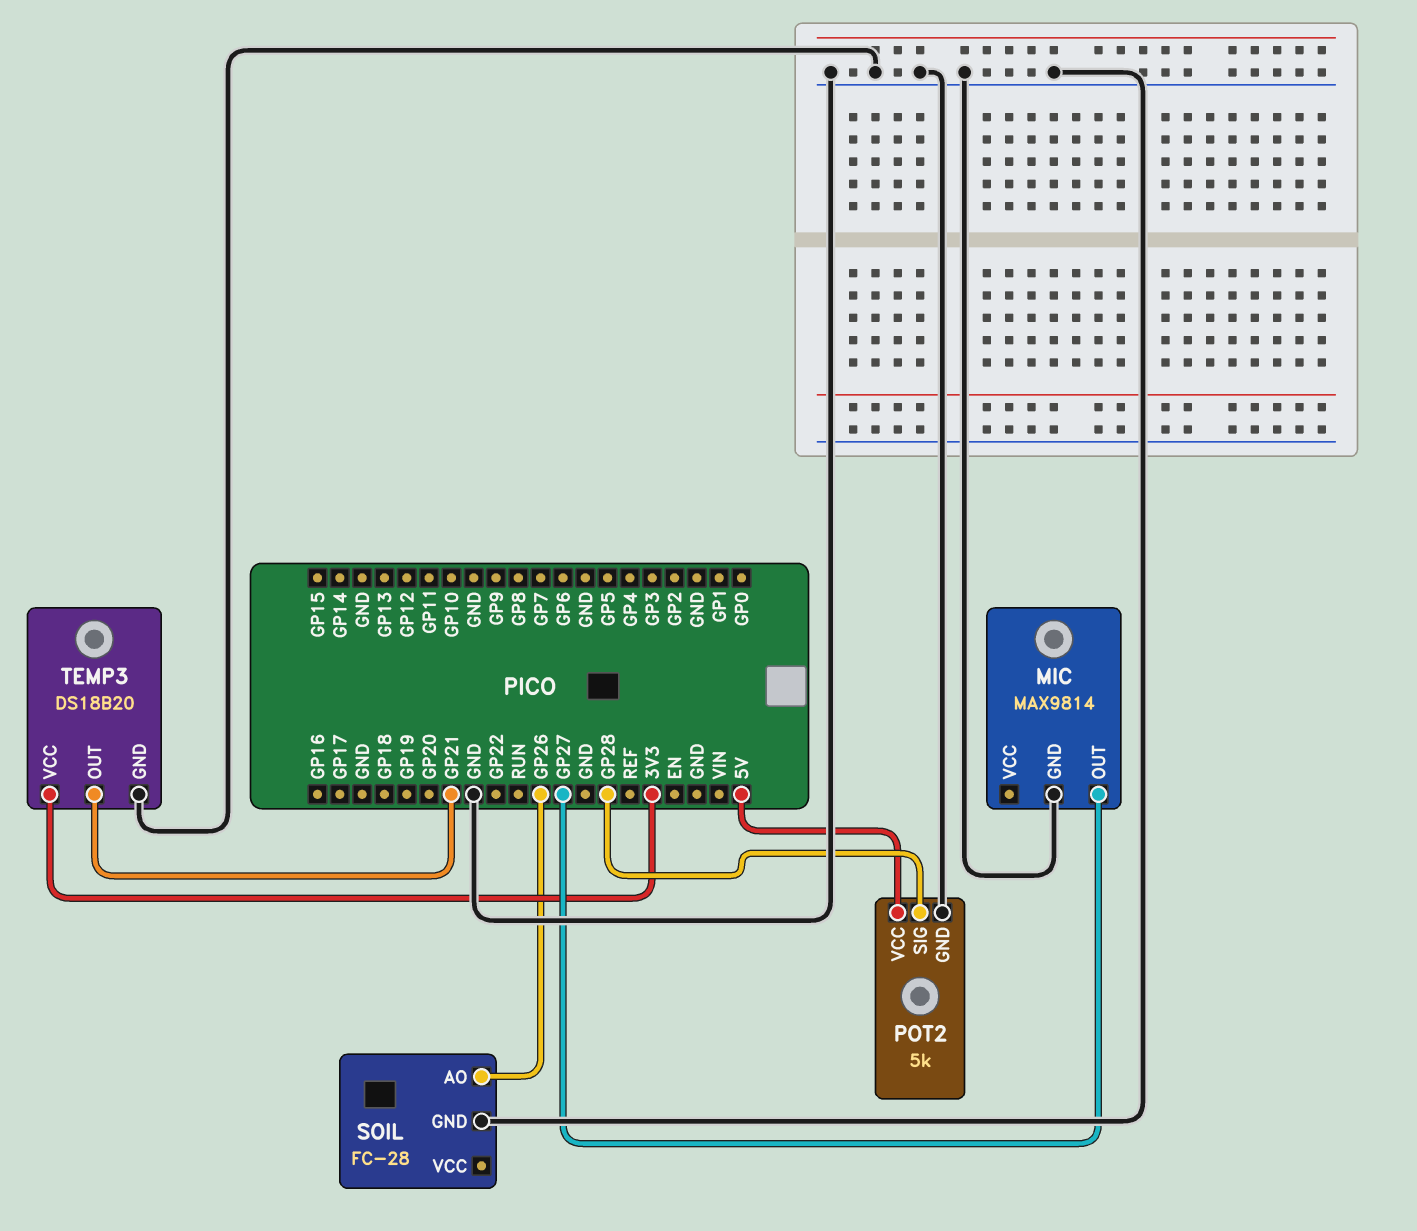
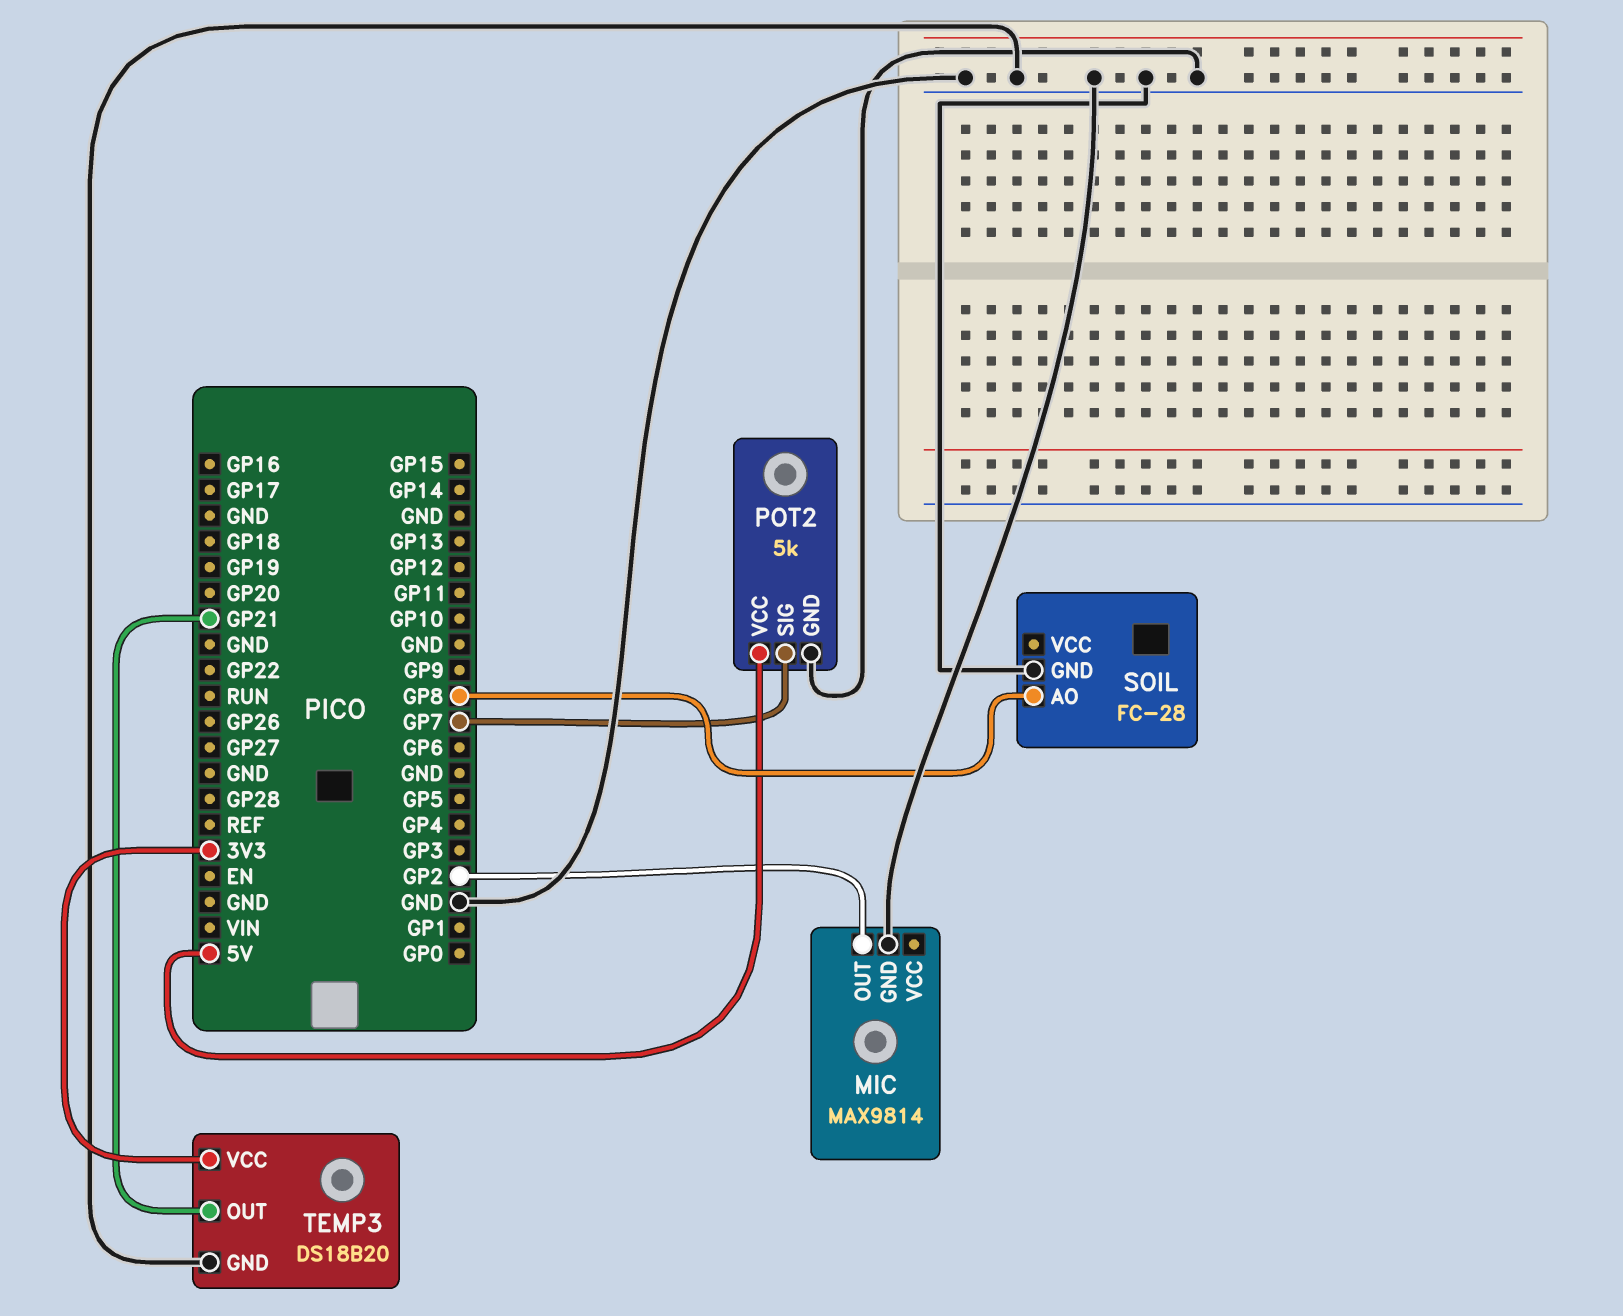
MIC pin OUT: GP27 -> GP2
POT2 pin SIG: GP28 -> GP7
SOIL pin AO: GP26 -> GP8

